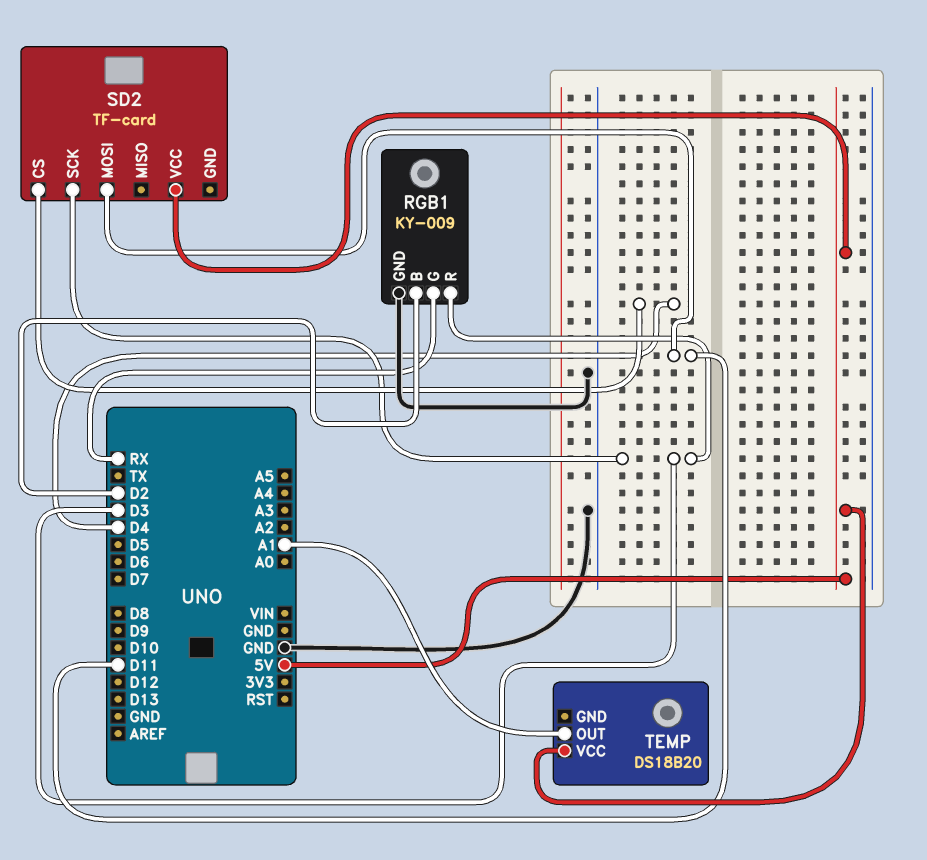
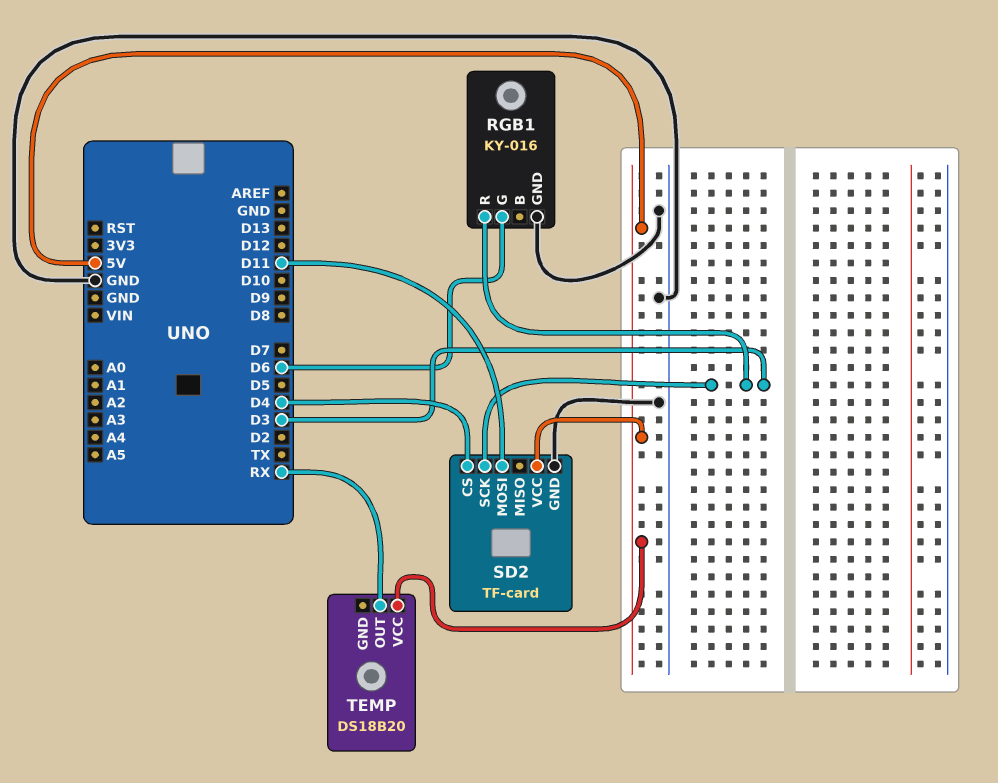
RGB1: KY-009 -> KY-016
RGB1 pin B: D2 -> none
RGB1 pin G: RX -> D6
SD2 pin GND: none -> GND
TEMP pin OUT: A1 -> RX

